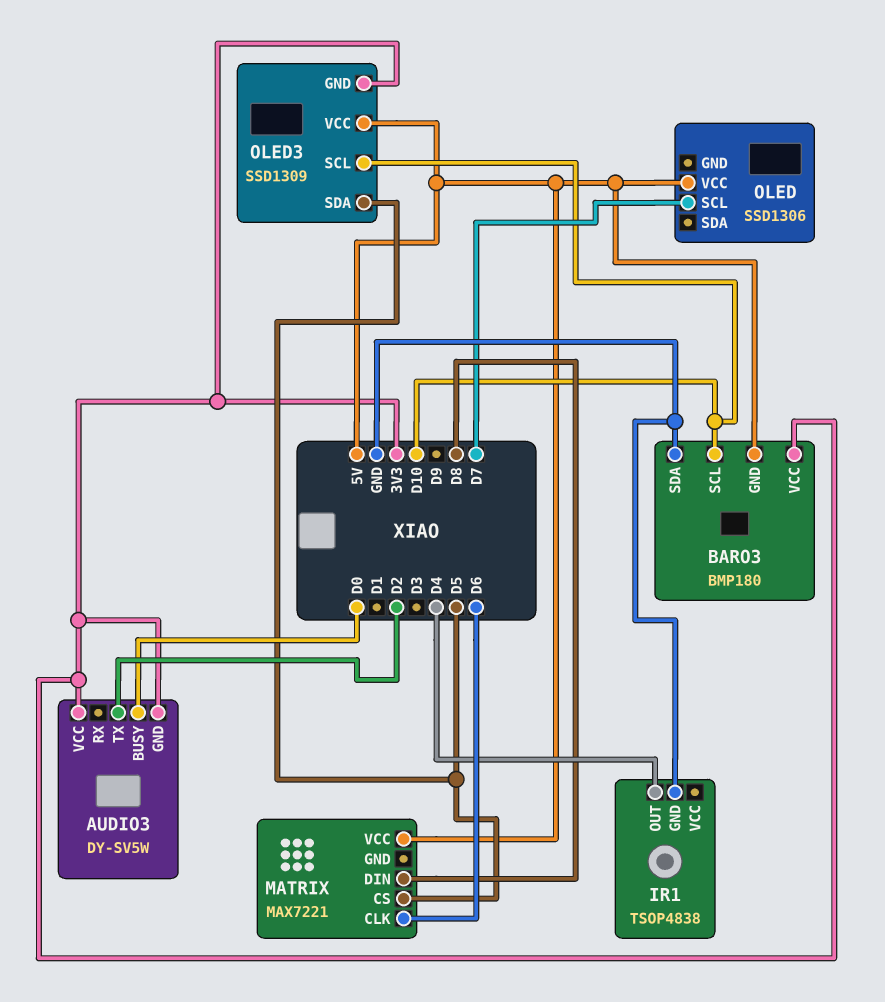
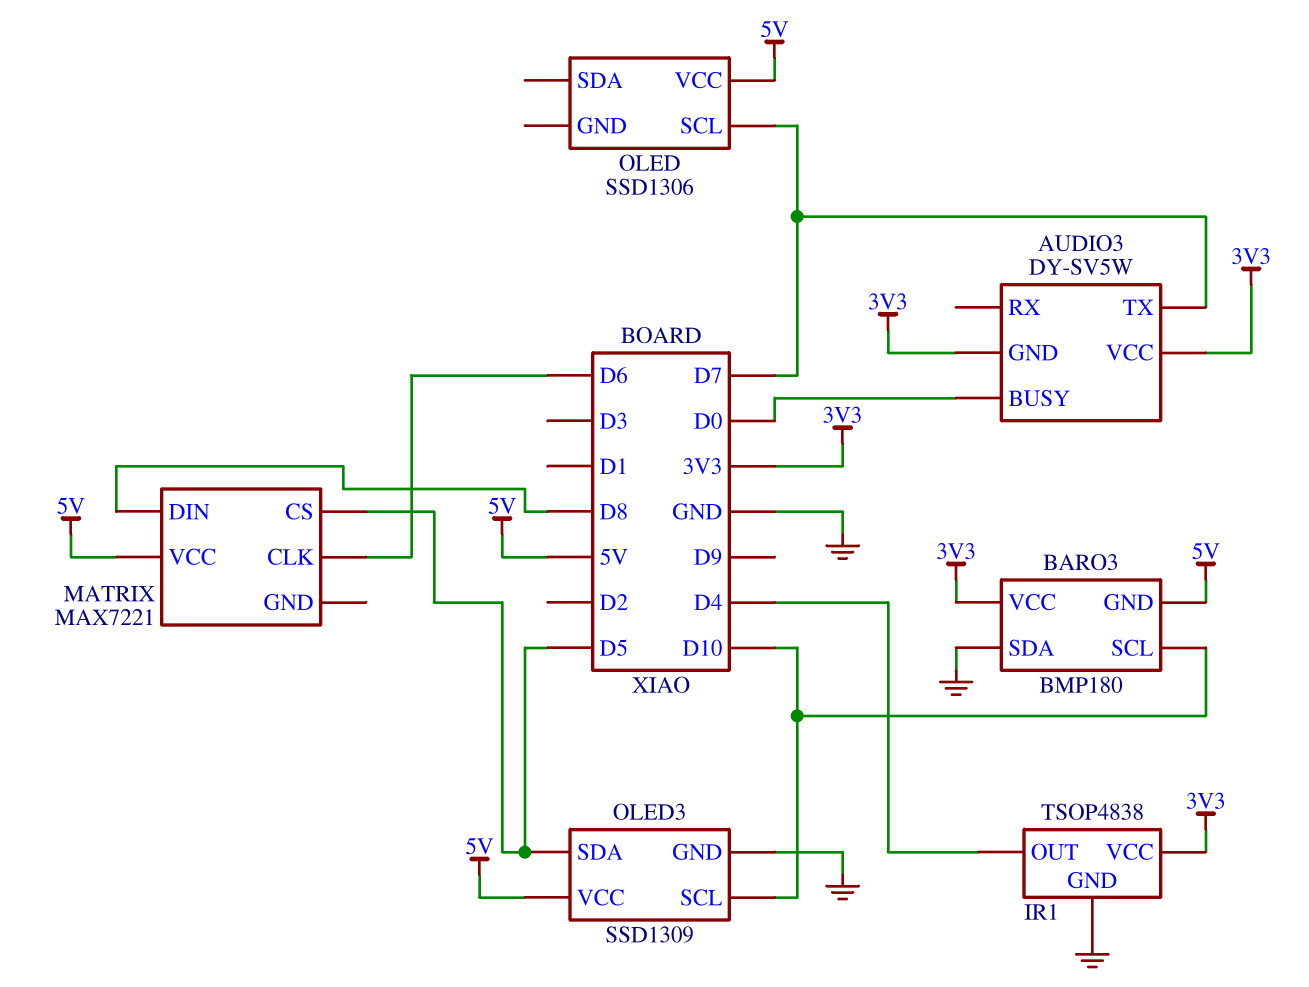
AUDIO3 pin TX: D2 -> D7
IR1 pin VCC: none -> 3V3
OLED3 pin GND: 3V3 -> GND

